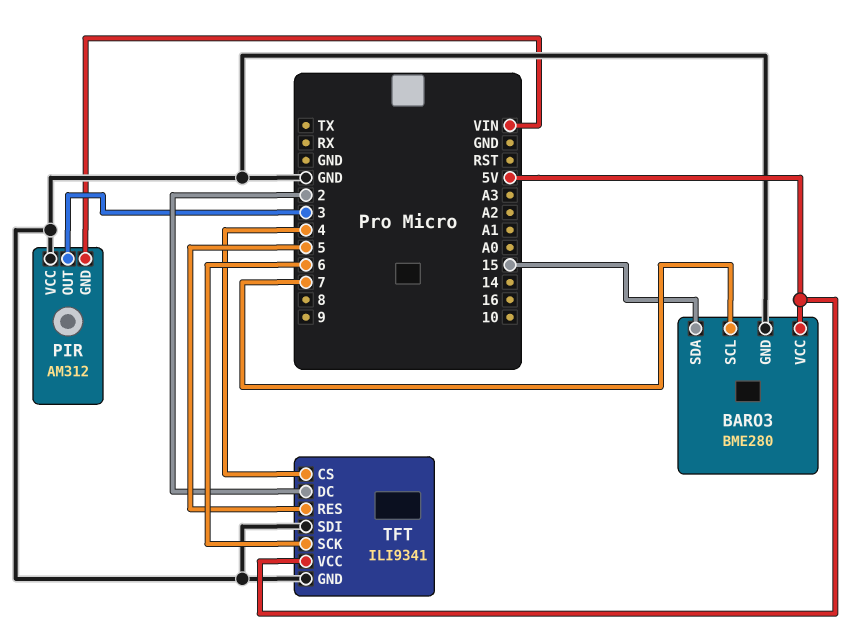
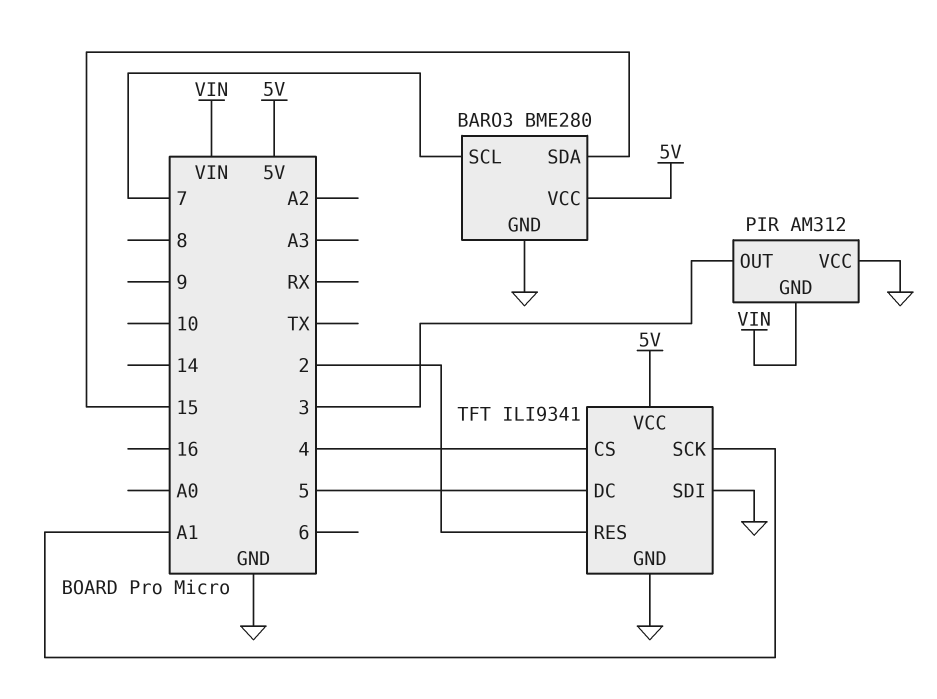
TFT pin DC: 2 -> 5
TFT pin RES: 5 -> 2
TFT pin SCK: 6 -> A1

